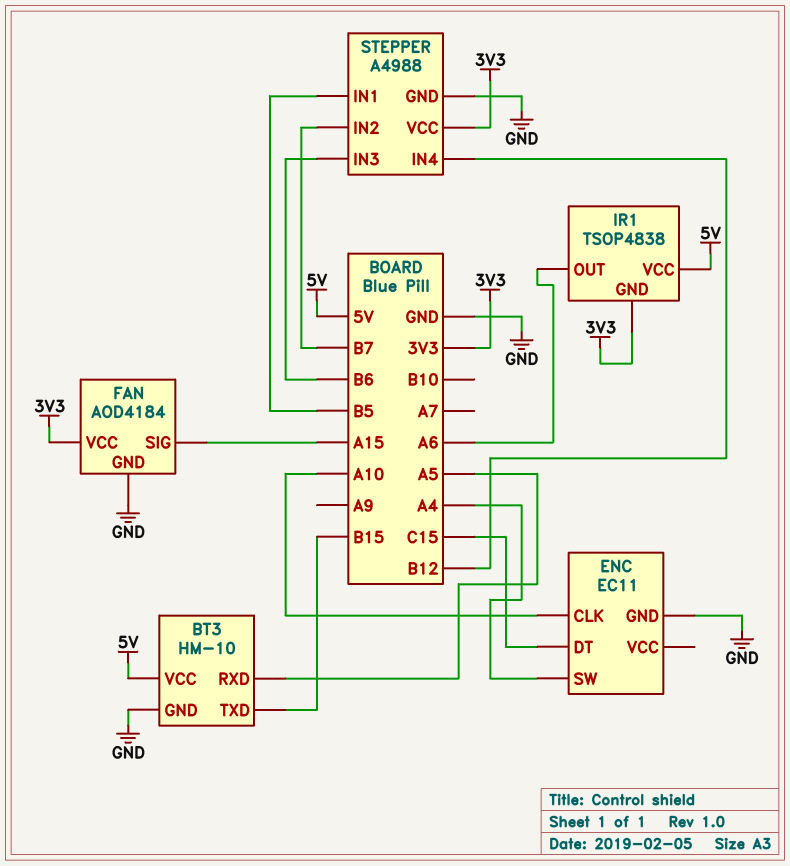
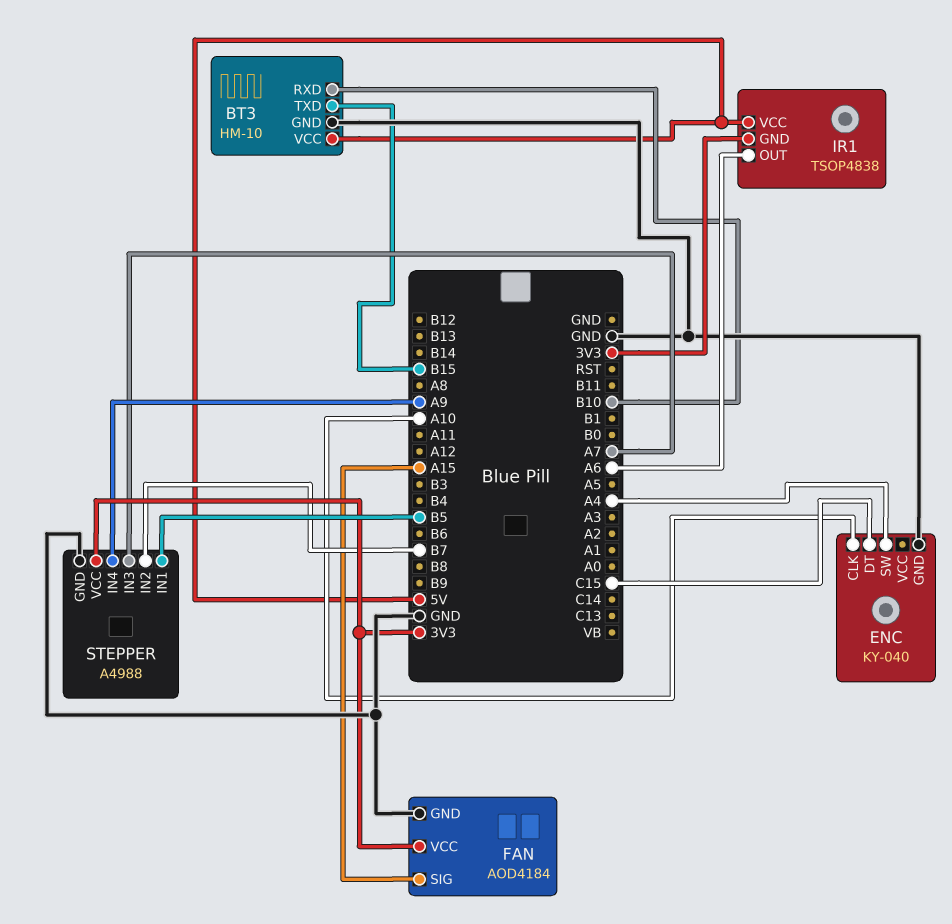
BT3 pin RXD: A5 -> B10
ENC: EC11 -> KY-040
STEPPER pin IN3: B6 -> A7
STEPPER pin IN4: B12 -> A9

